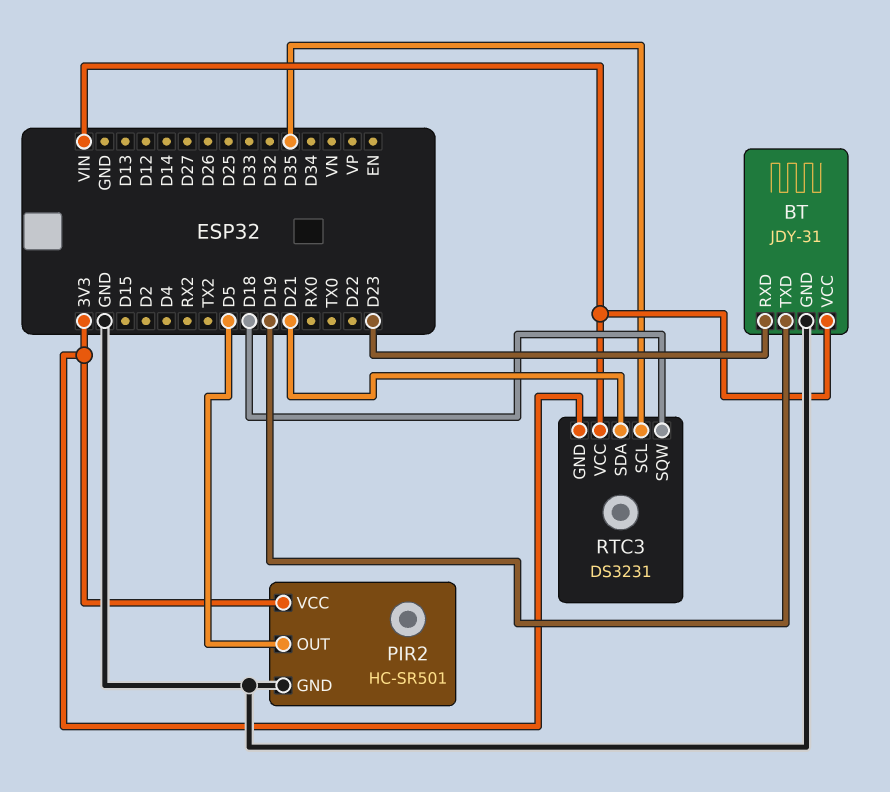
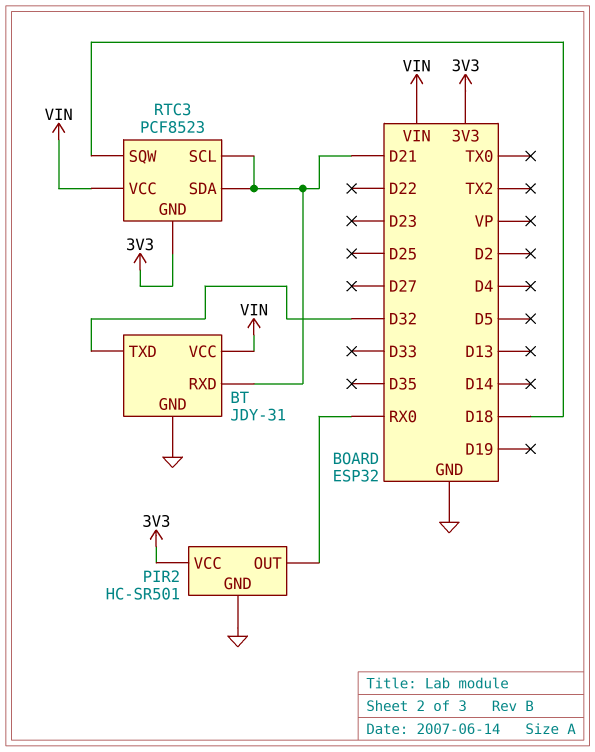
BT pin RXD: D23 -> D21
BT pin TXD: D19 -> D32
PIR2 pin OUT: D5 -> RX0
RTC3: DS3231 -> PCF8523
RTC3 pin SCL: D35 -> D21

